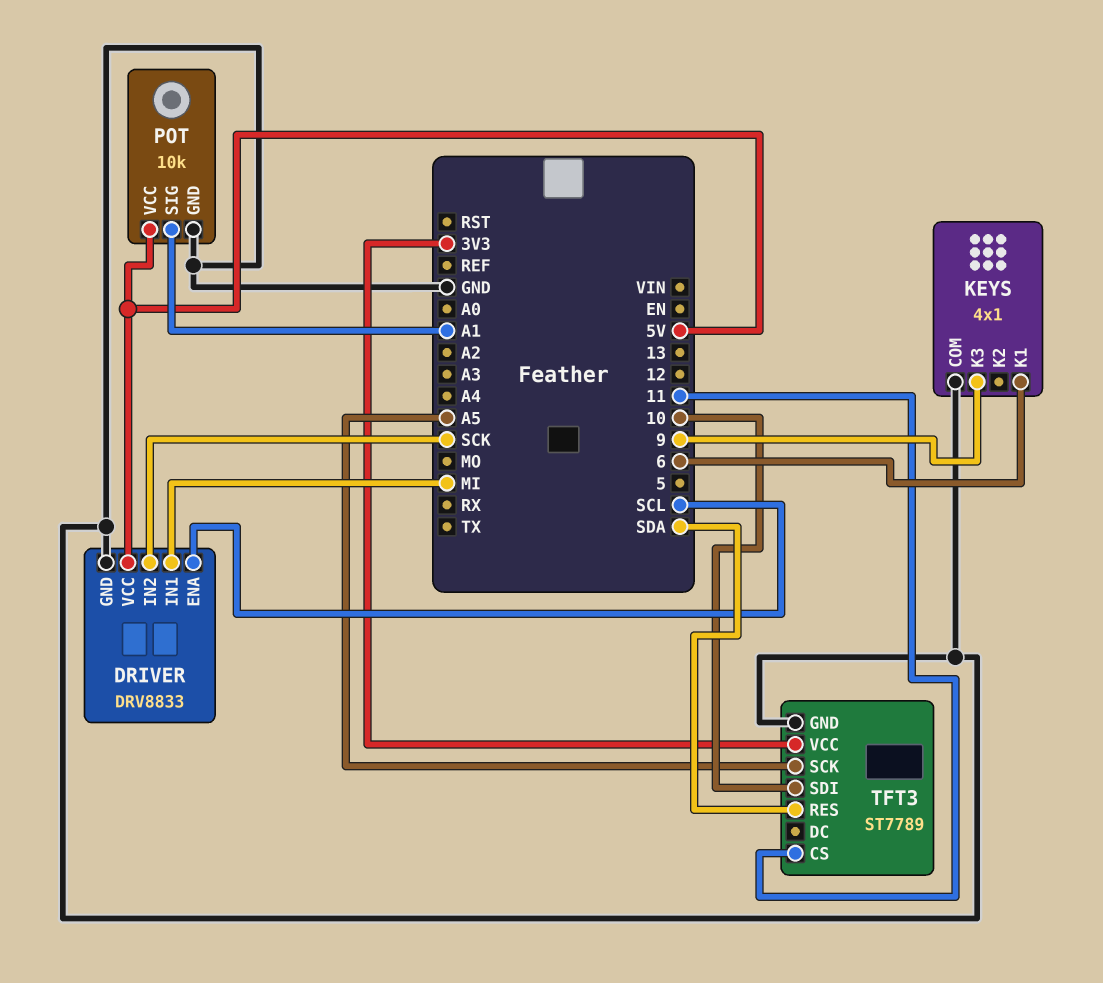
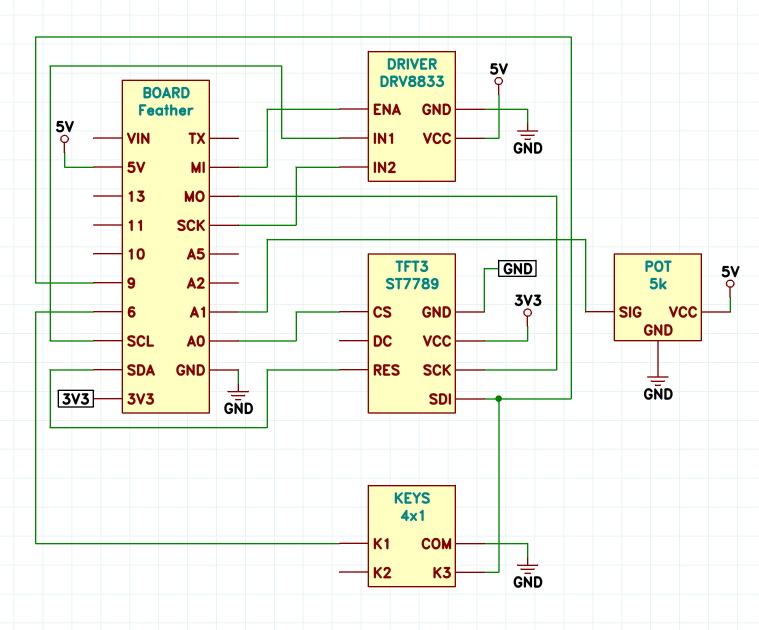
DRIVER pin ENA: SCL -> MI
DRIVER pin IN1: MI -> SCL
POT: 10k -> 5k
TFT3 pin CS: 11 -> A0
TFT3 pin SCK: A5 -> MO
TFT3 pin SDI: 10 -> 9

